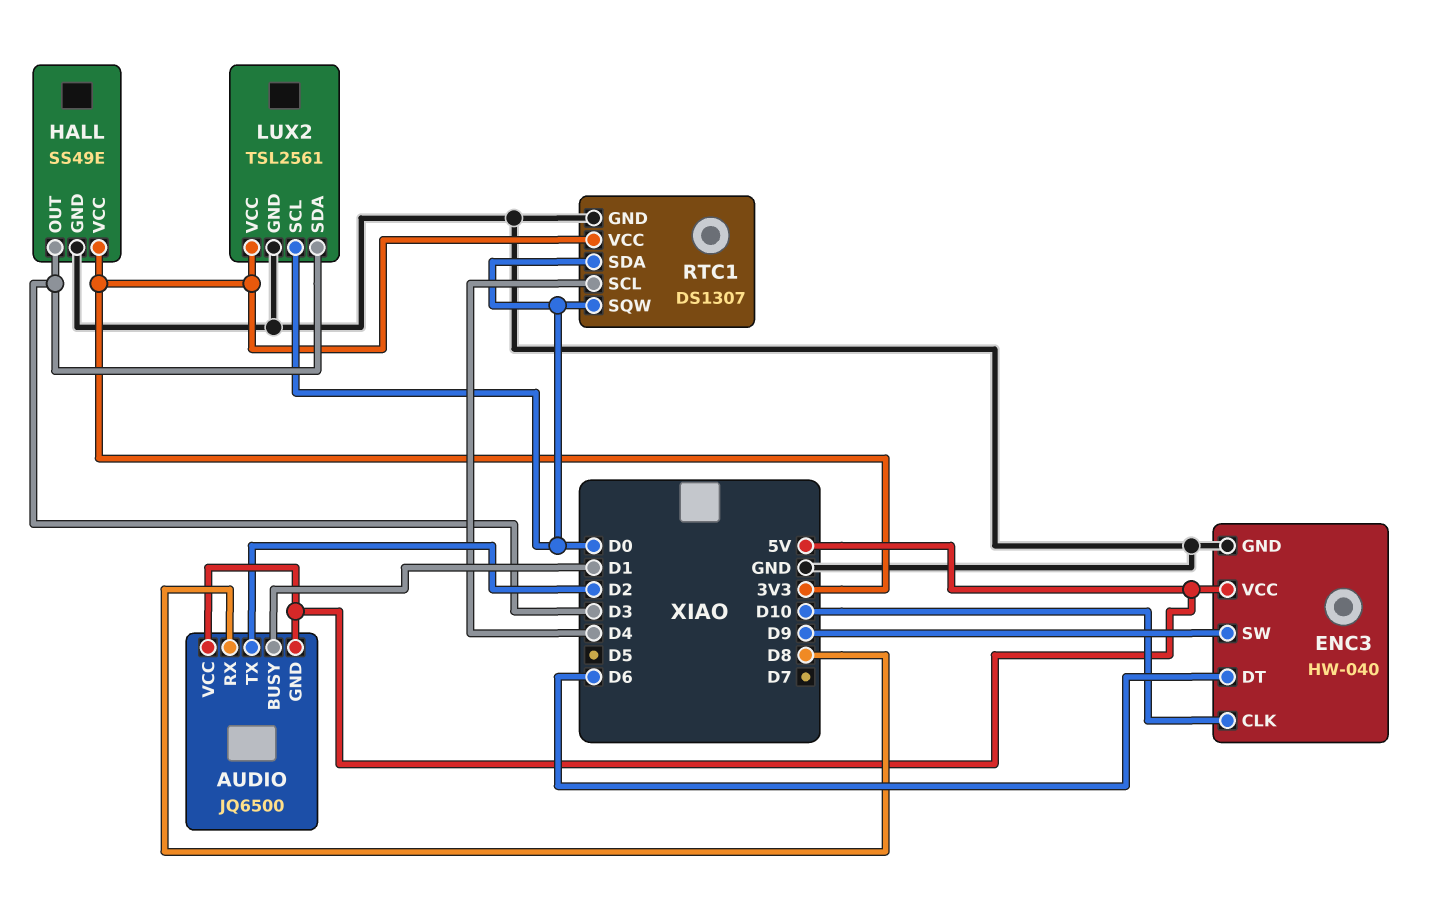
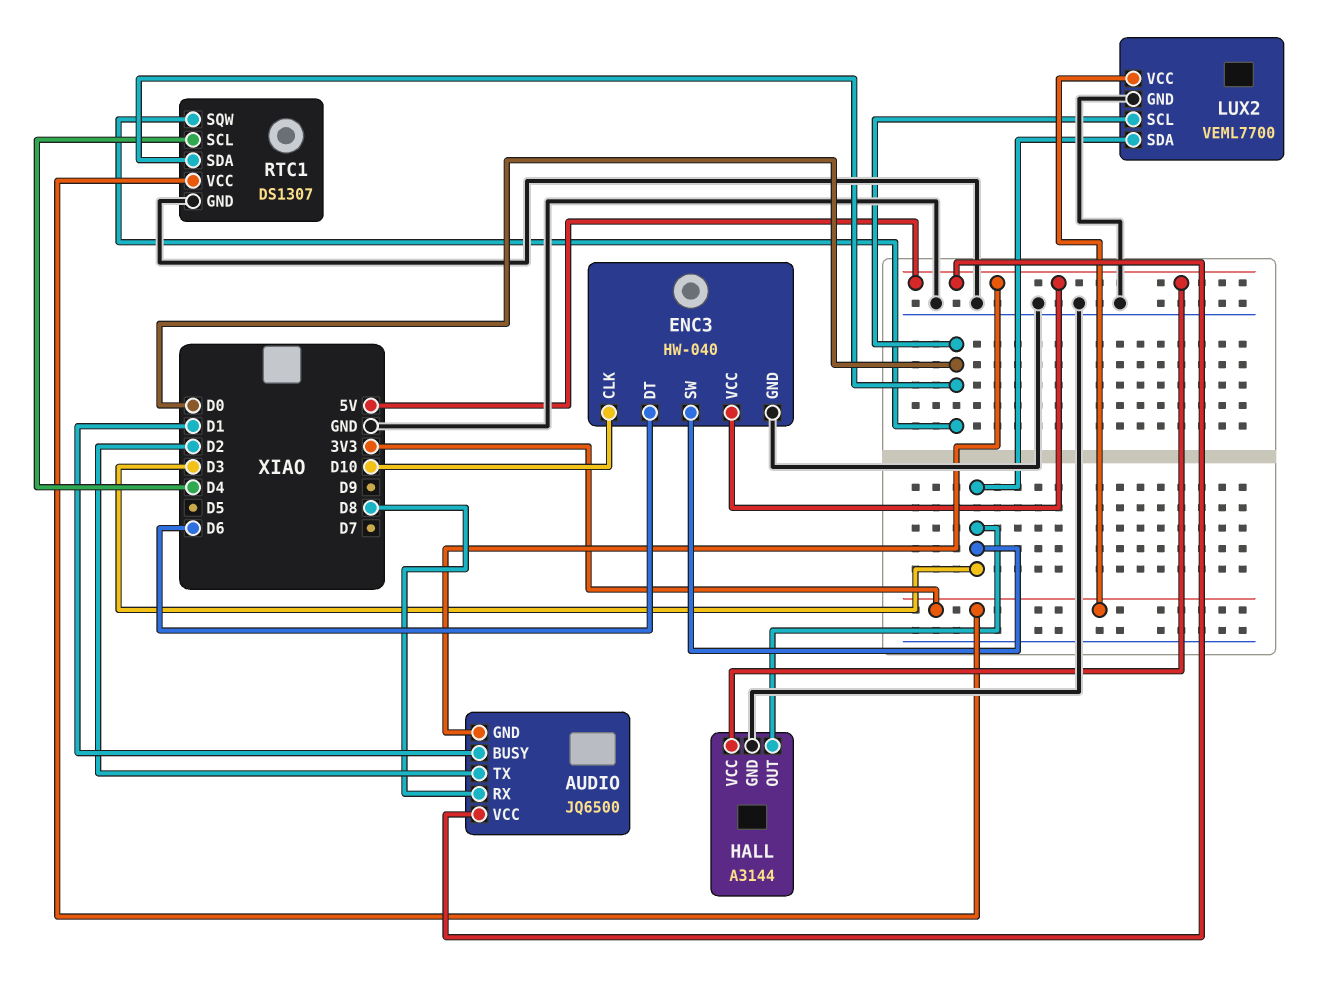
ENC3 pin SW: D9 -> D3
HALL: SS49E -> A3144
HALL pin VCC: 3V3 -> 5V
LUX2: TSL2561 -> VEML7700

